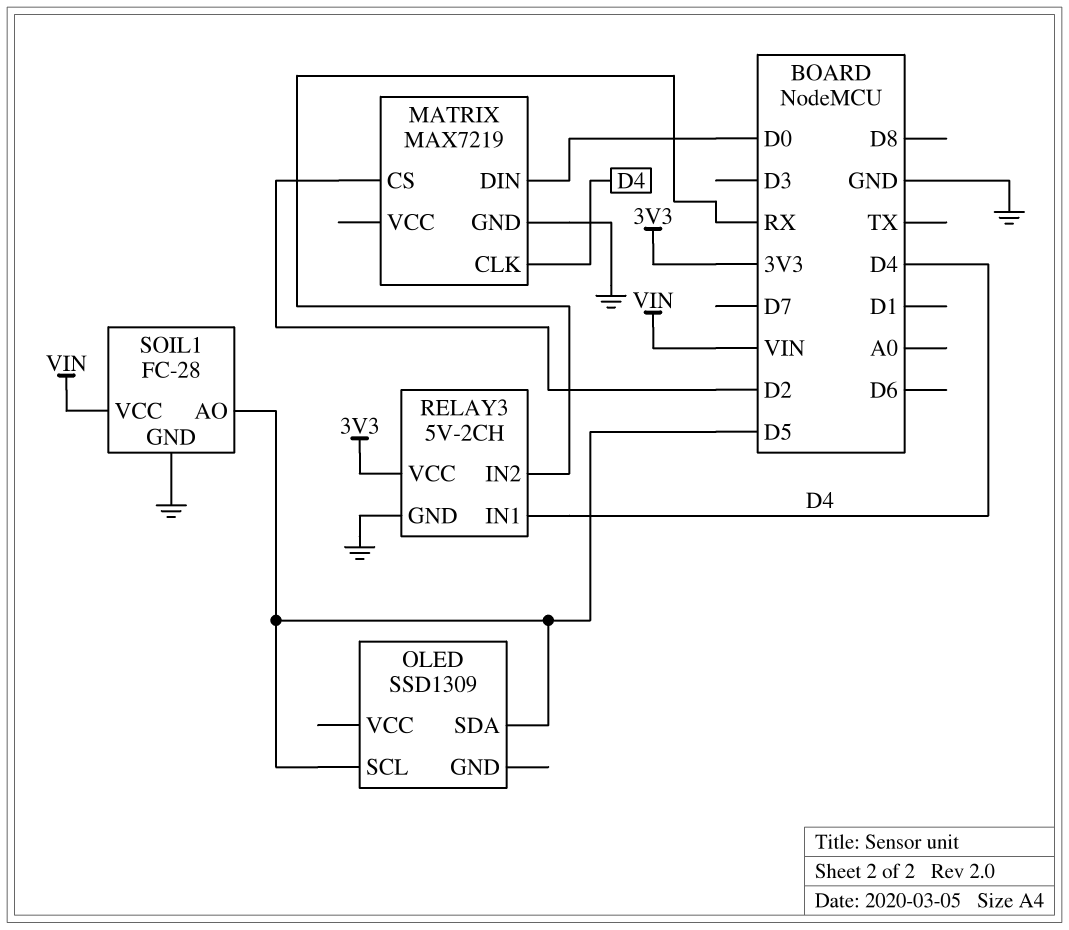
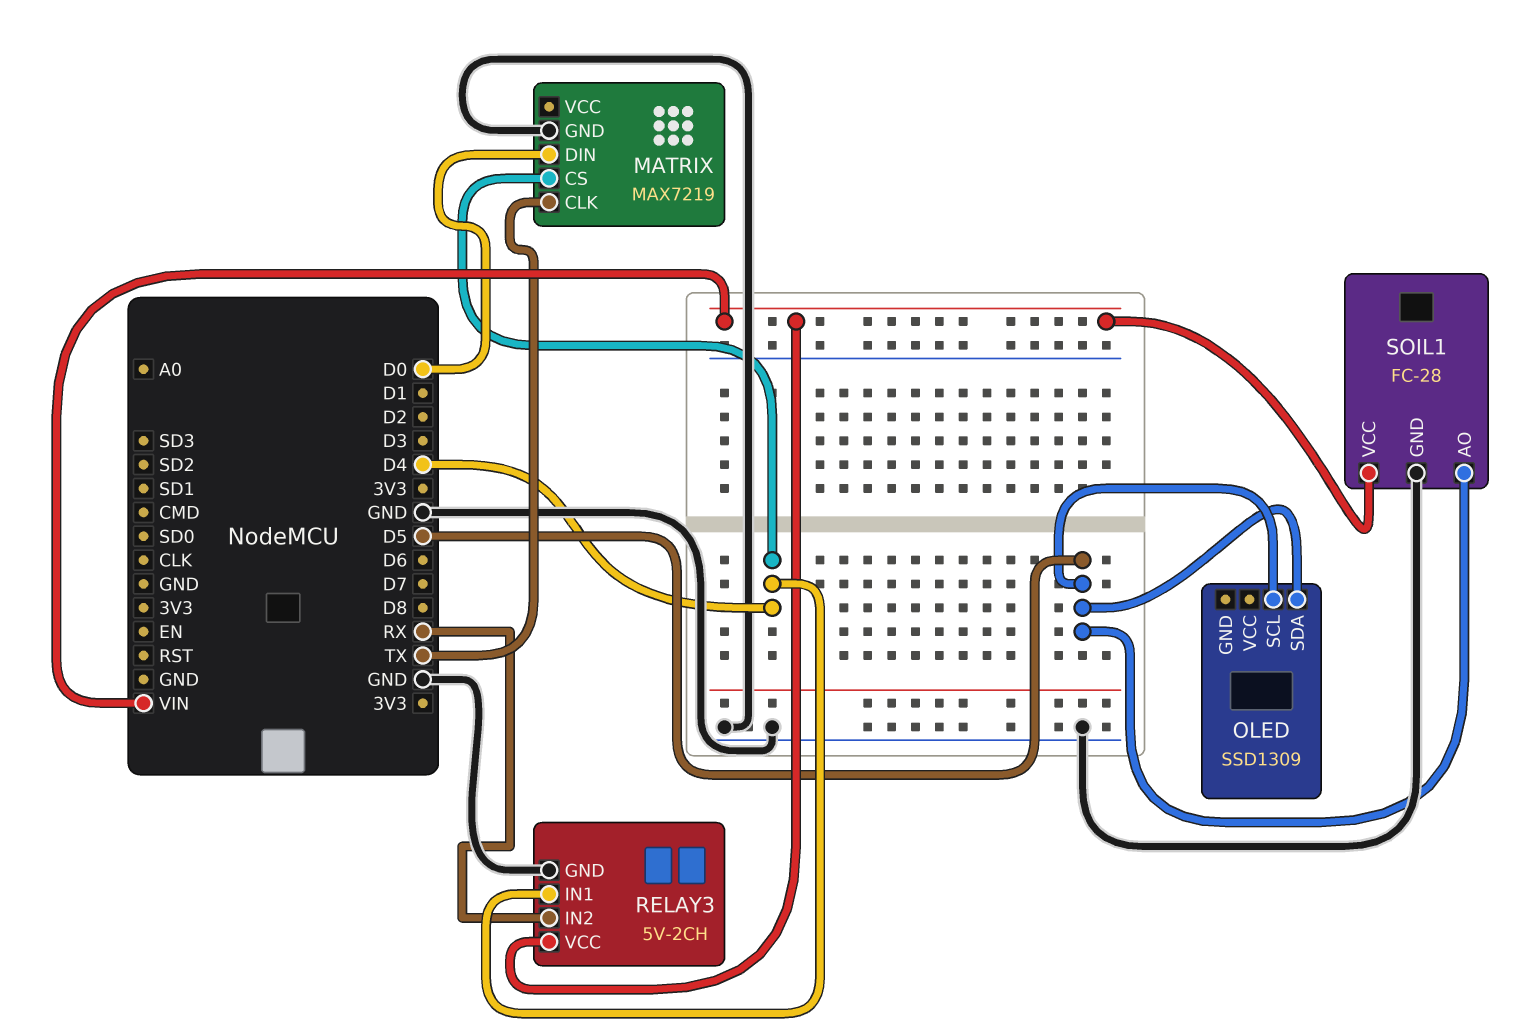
MATRIX pin CLK: D4 -> TX
MATRIX pin CS: D2 -> D4
RELAY3 pin VCC: 3V3 -> VIN

